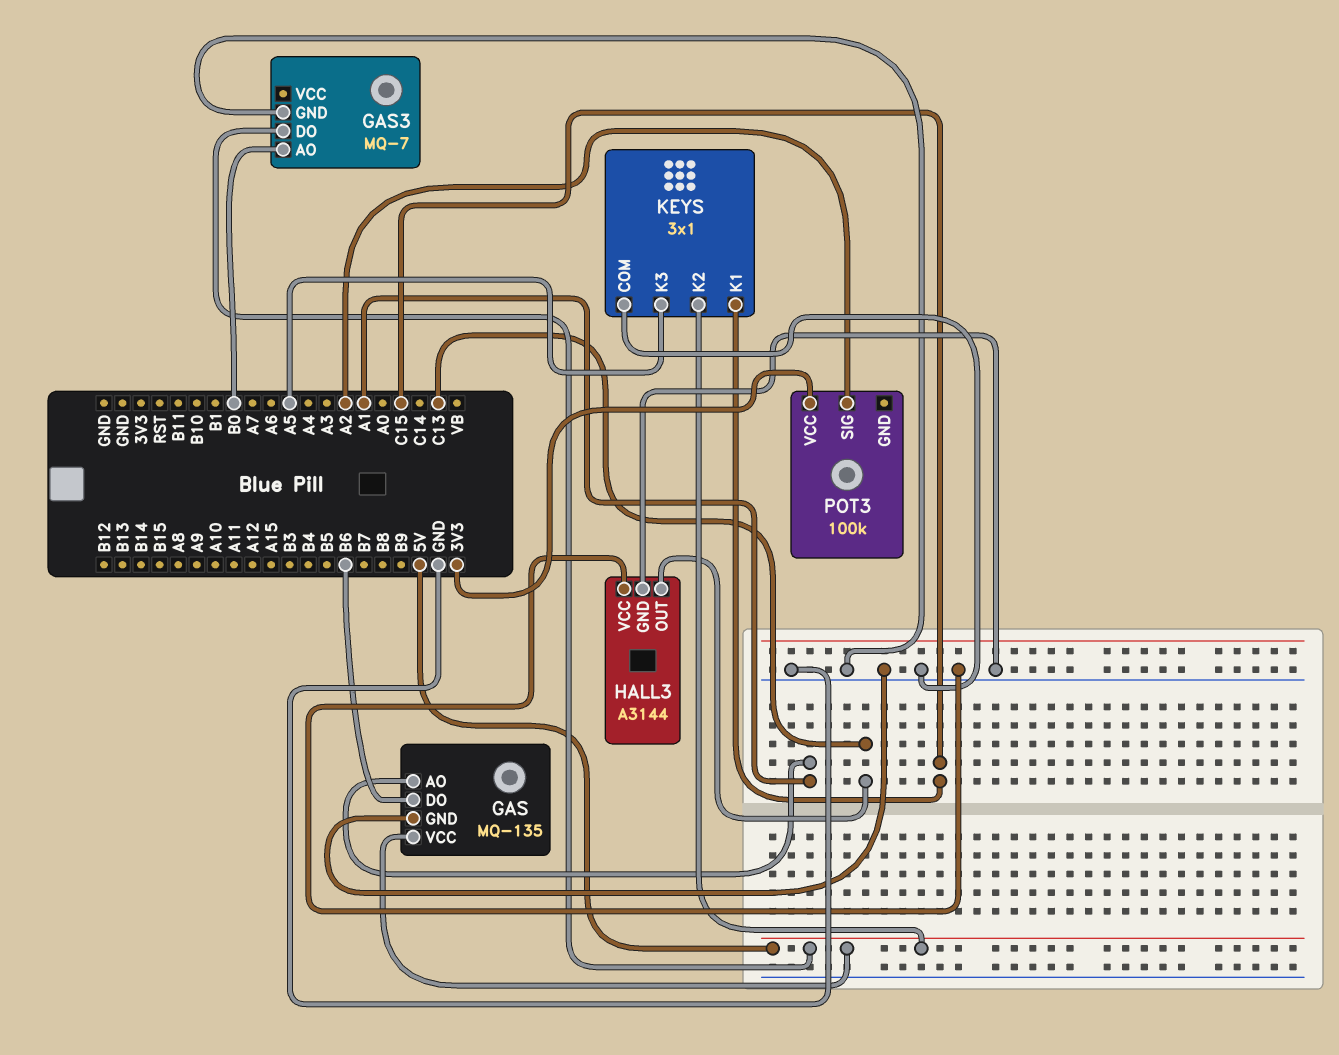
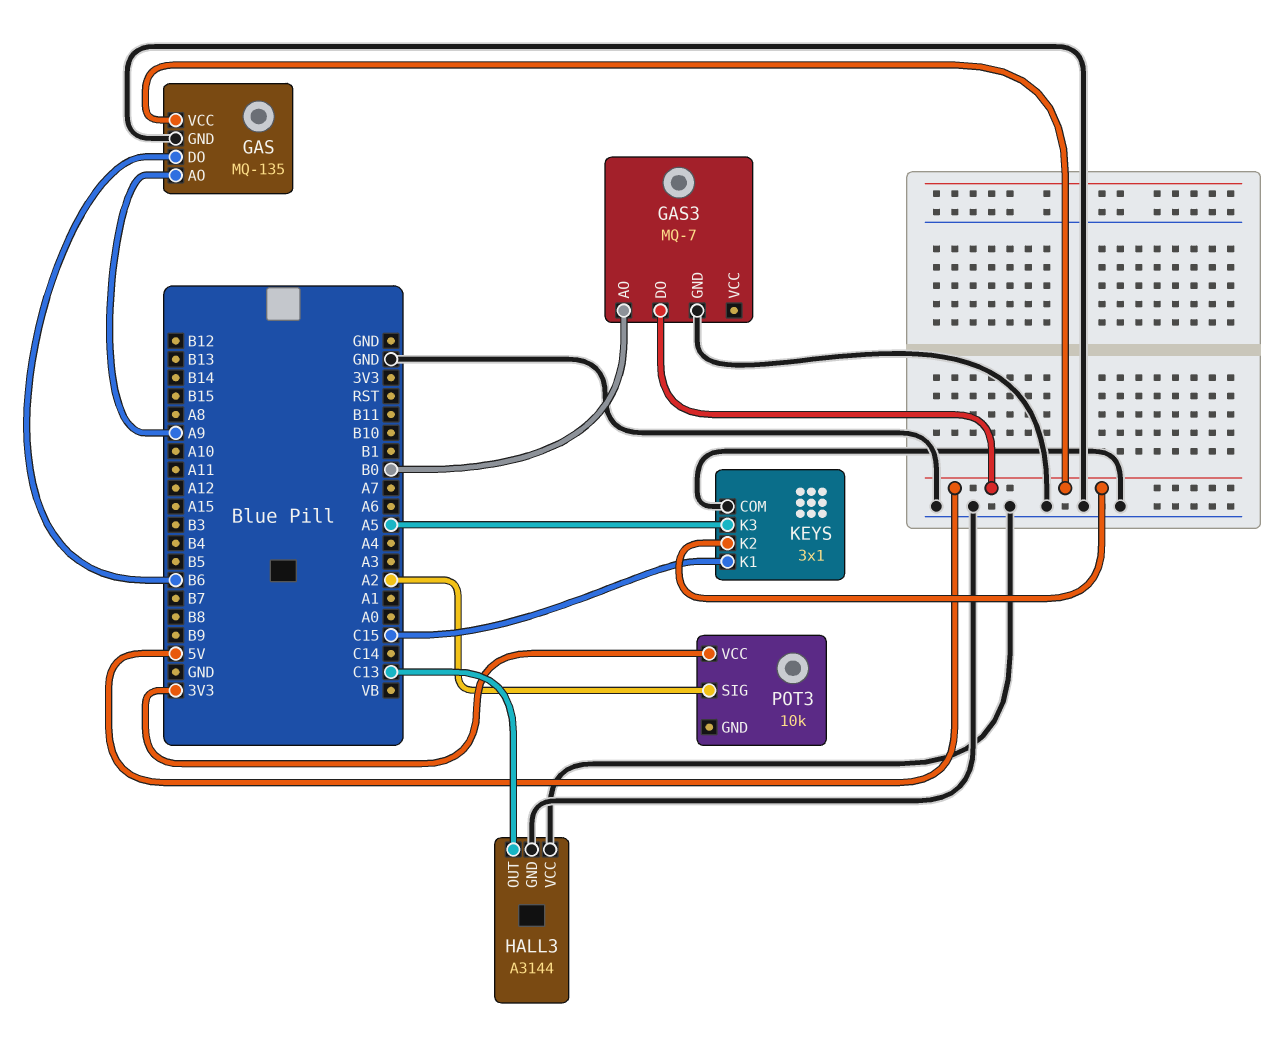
GAS pin AO: A1 -> A9
POT3: 100k -> 10k

